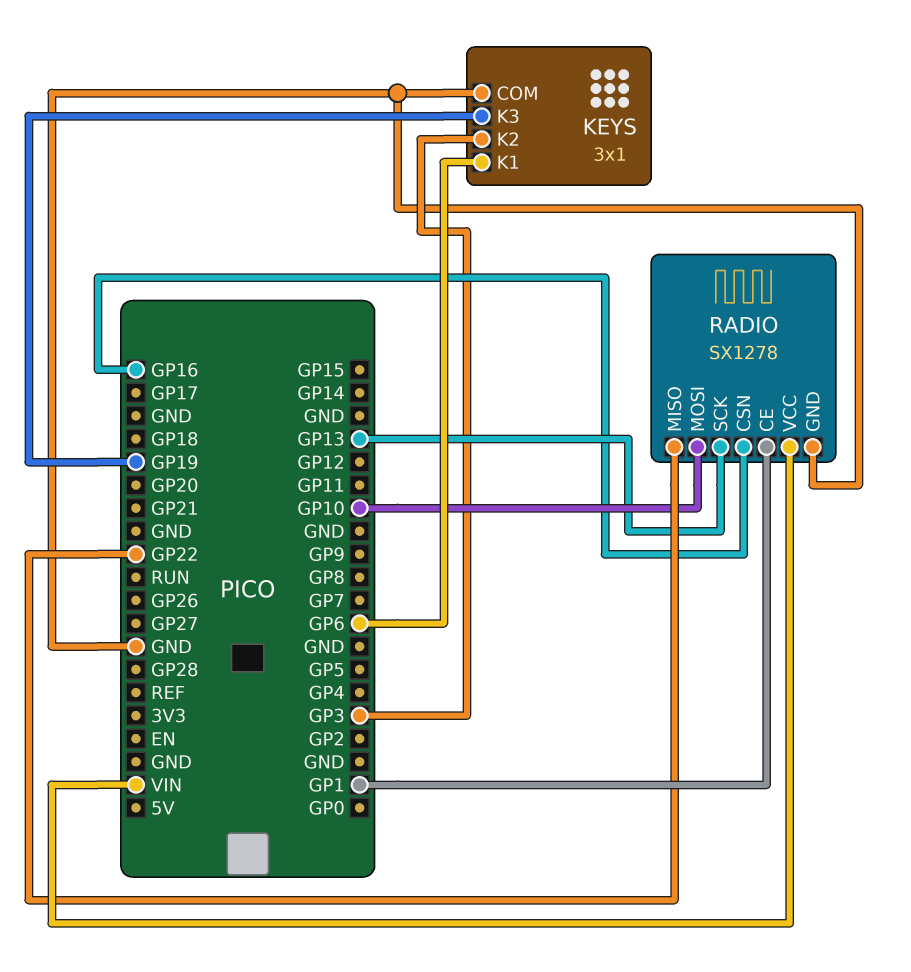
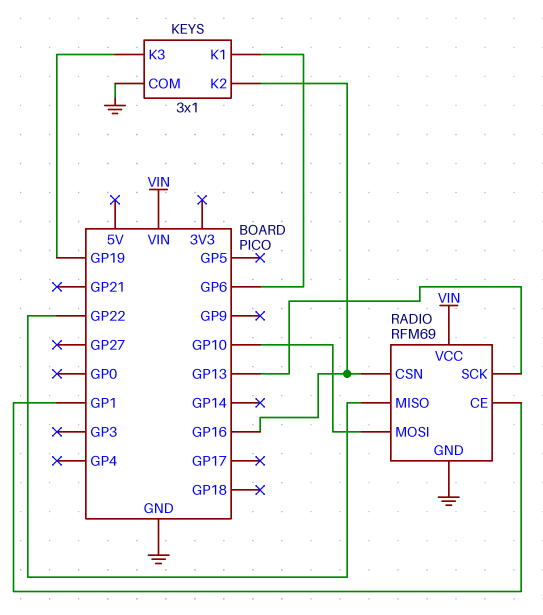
KEYS pin K2: GP3 -> GP16
RADIO: SX1278 -> RFM69

